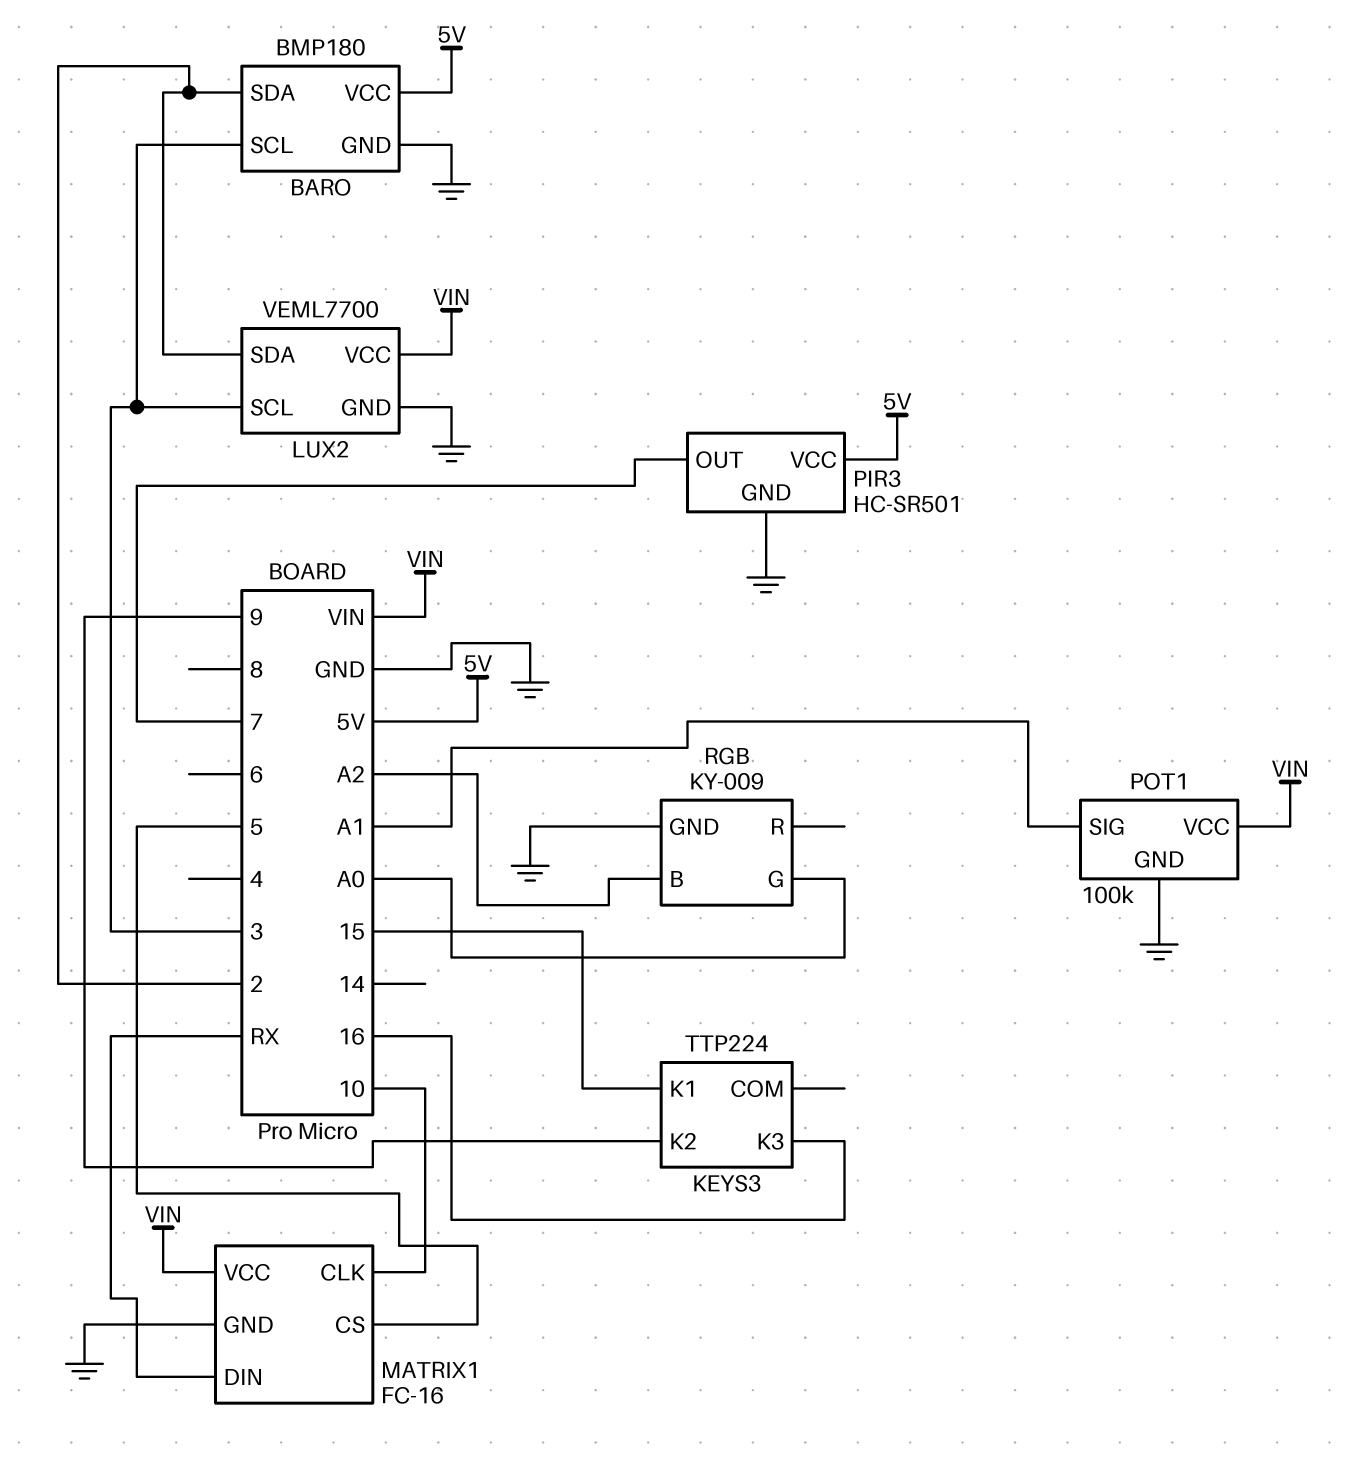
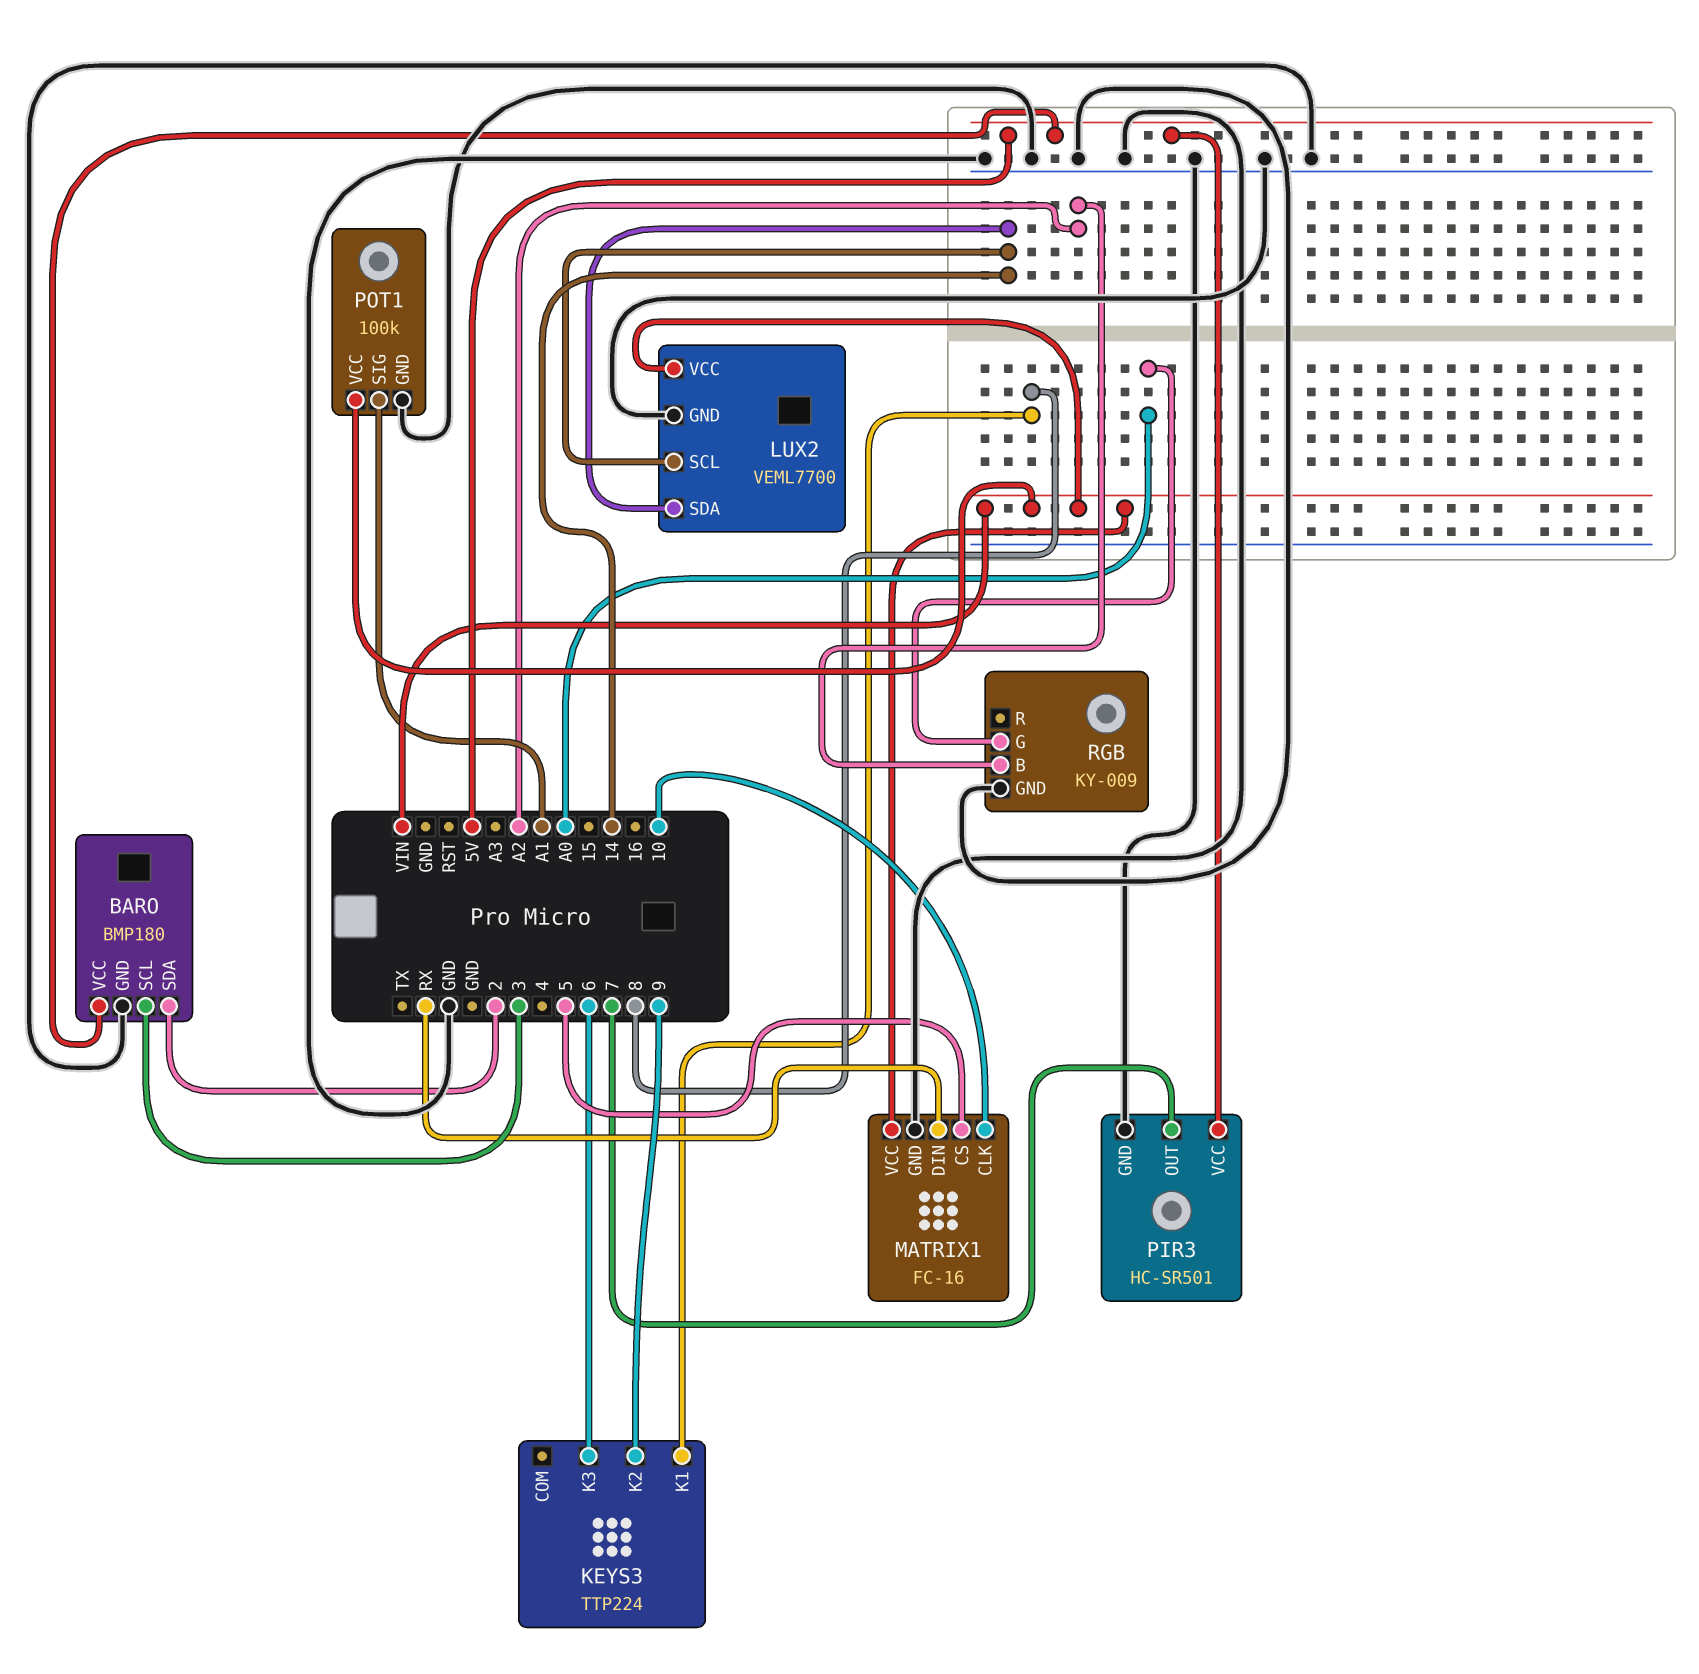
KEYS3 pin K1: 15 -> 8
KEYS3 pin K3: 16 -> 6
LUX2 pin SCL: 3 -> 14
LUX2 pin SDA: 2 -> 14

